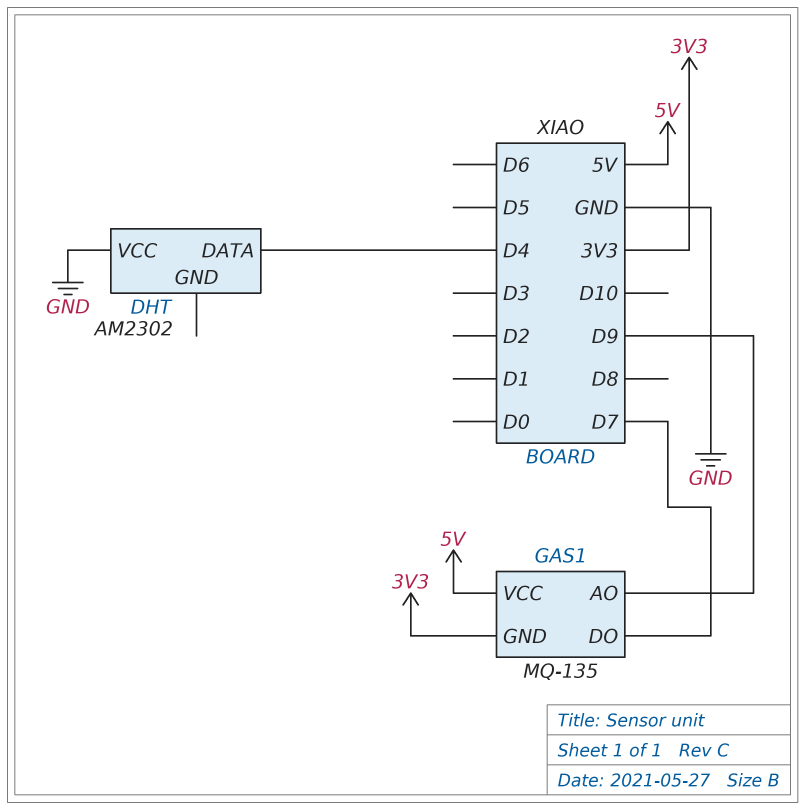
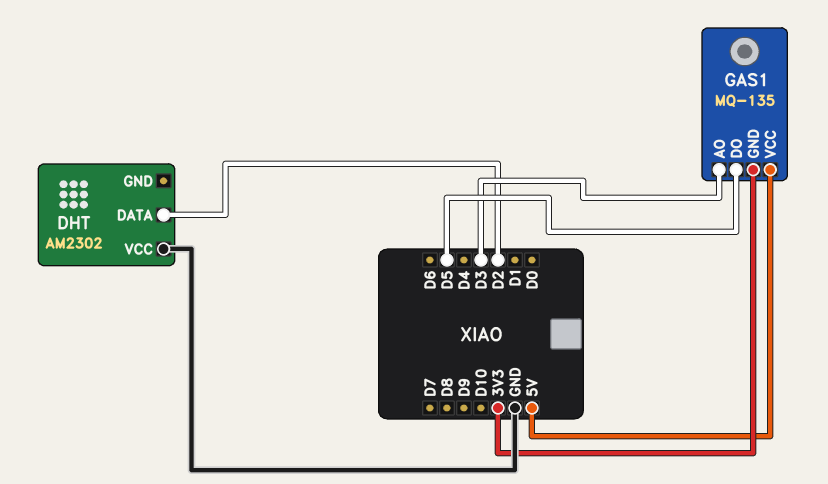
DHT pin DATA: D4 -> D2
GAS1 pin AO: D9 -> D3
GAS1 pin DO: D7 -> D5

